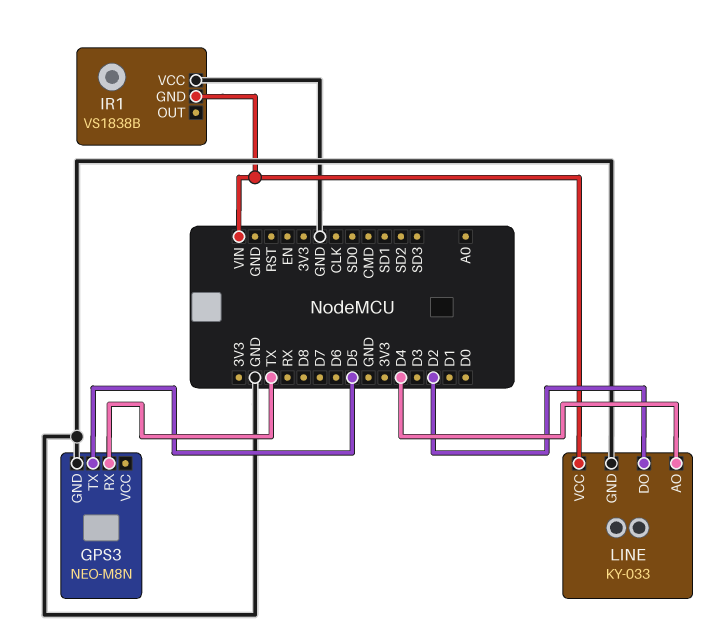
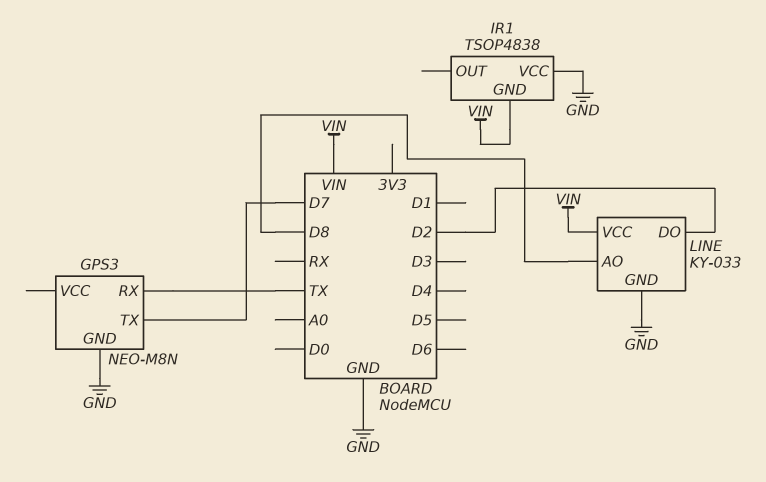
GPS3 pin TX: D5 -> D7
IR1: VS1838B -> TSOP4838
LINE pin AO: D4 -> D8

